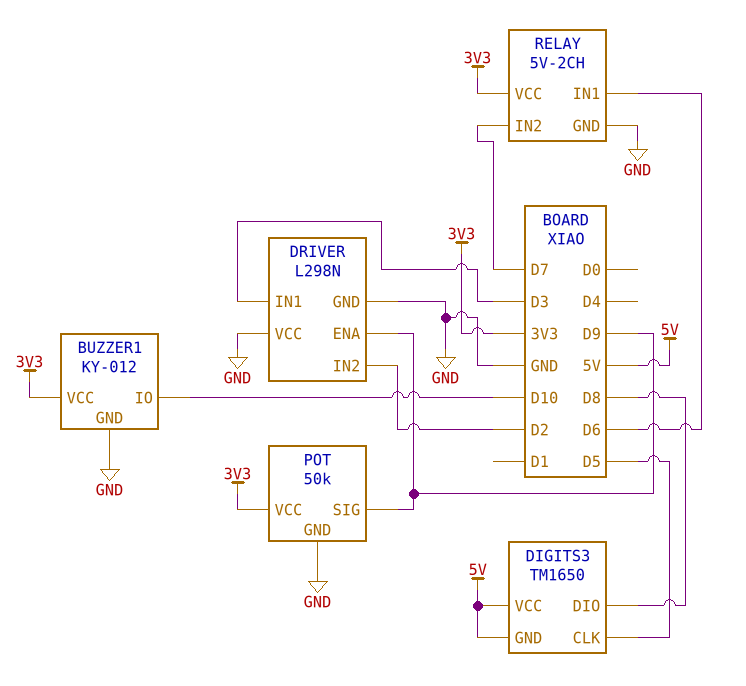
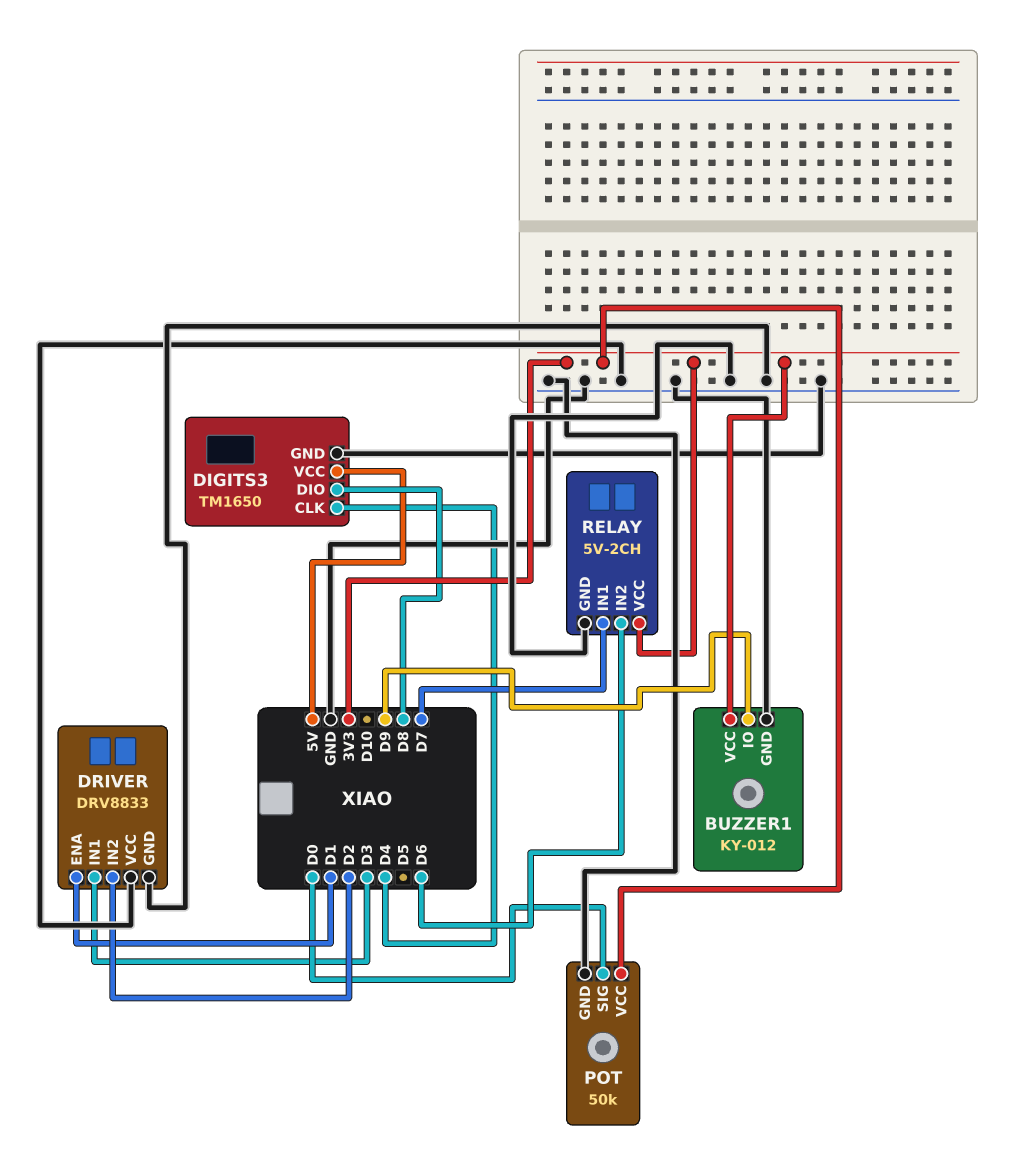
BUZZER1 pin IO: D10 -> D9
DIGITS3 pin CLK: D5 -> D4
DIGITS3 pin GND: 5V -> GND
DRIVER: L298N -> DRV8833
DRIVER pin ENA: D9 -> D1
POT pin SIG: D9 -> D0
RELAY pin IN1: D6 -> D7
RELAY pin IN2: D7 -> D6

